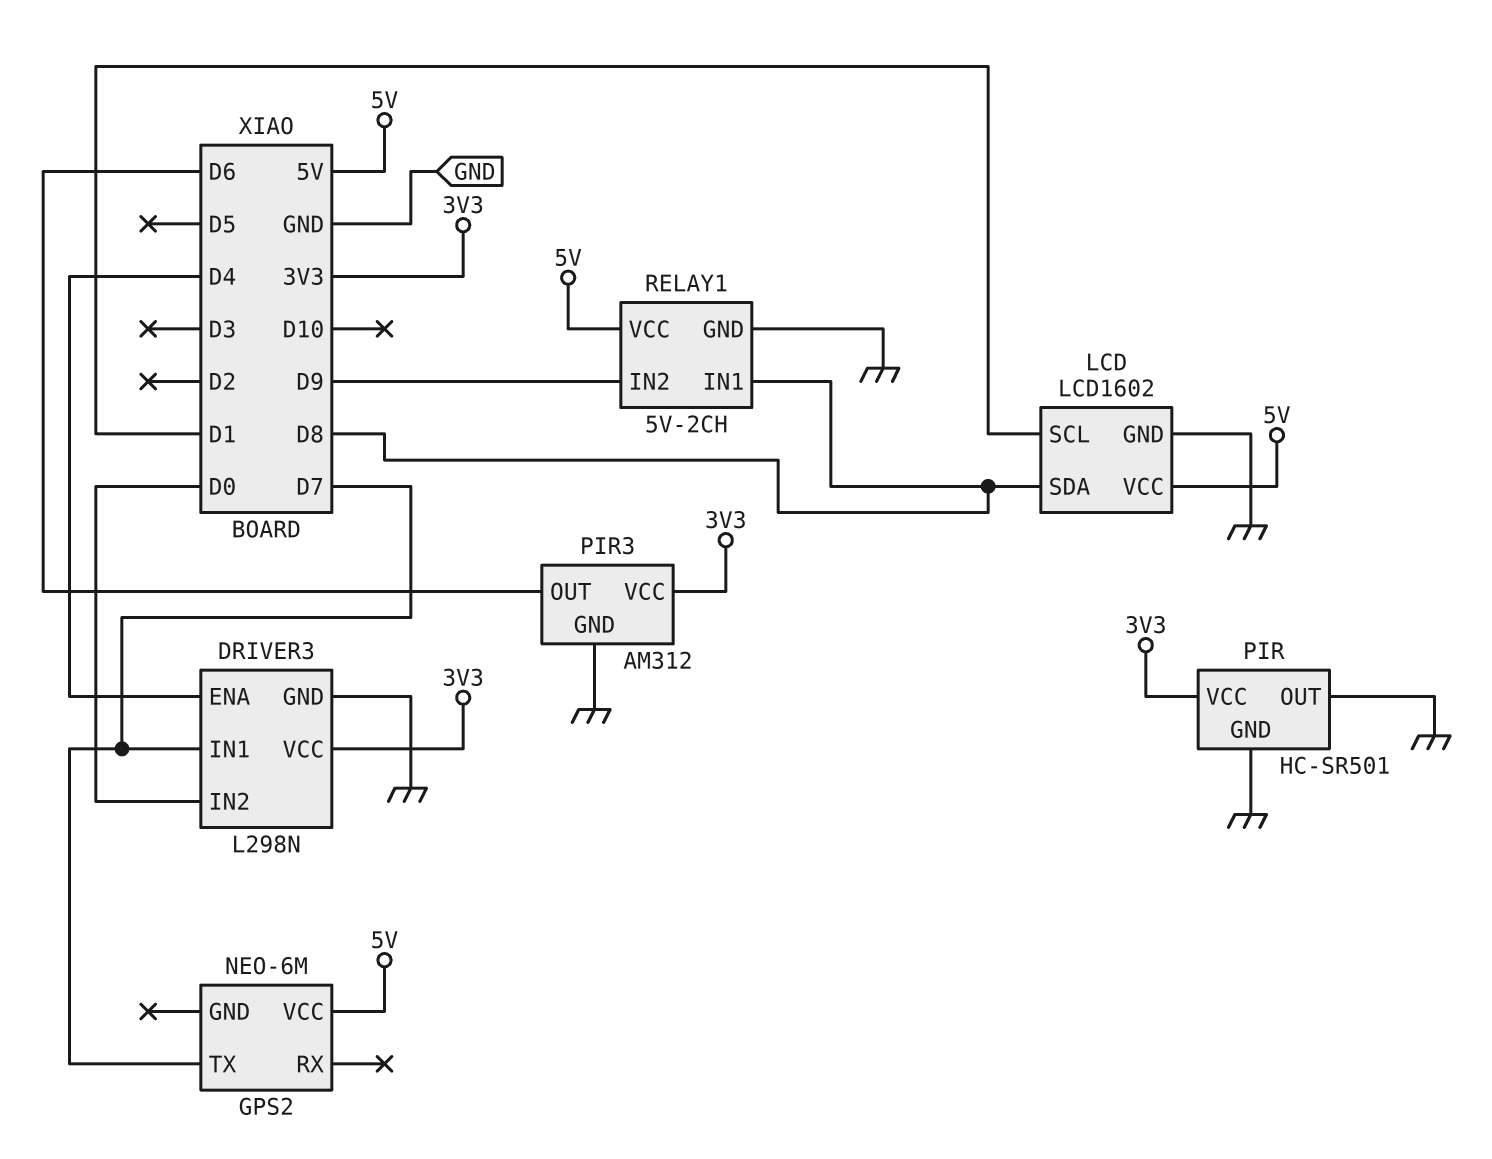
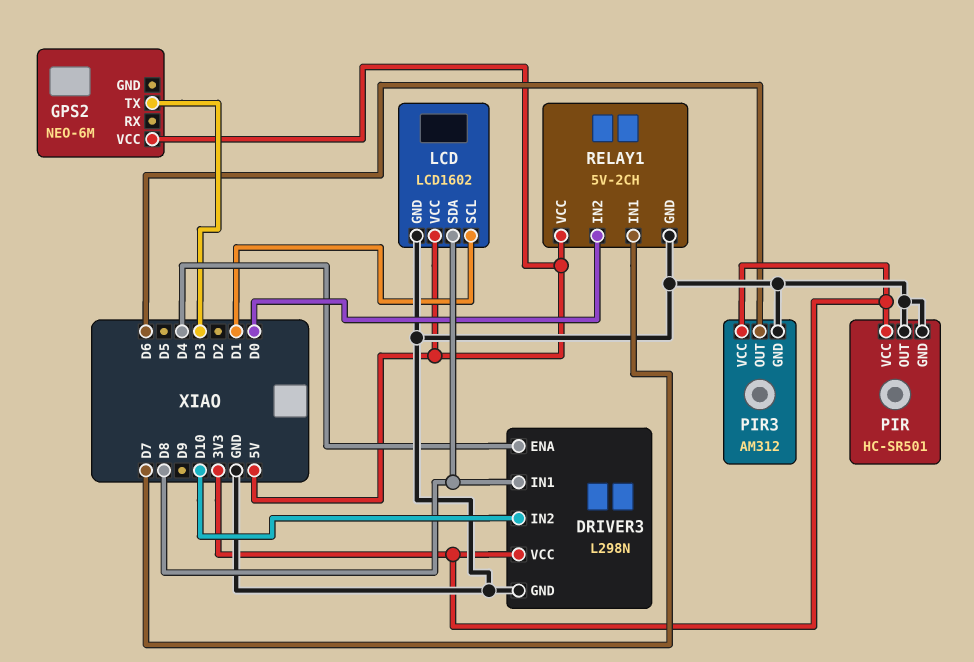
DRIVER3 pin IN1: D7 -> D8
DRIVER3 pin IN2: D0 -> D10
GPS2 pin TX: D7 -> D3
RELAY1 pin IN1: D8 -> D7
RELAY1 pin IN2: D9 -> D0

